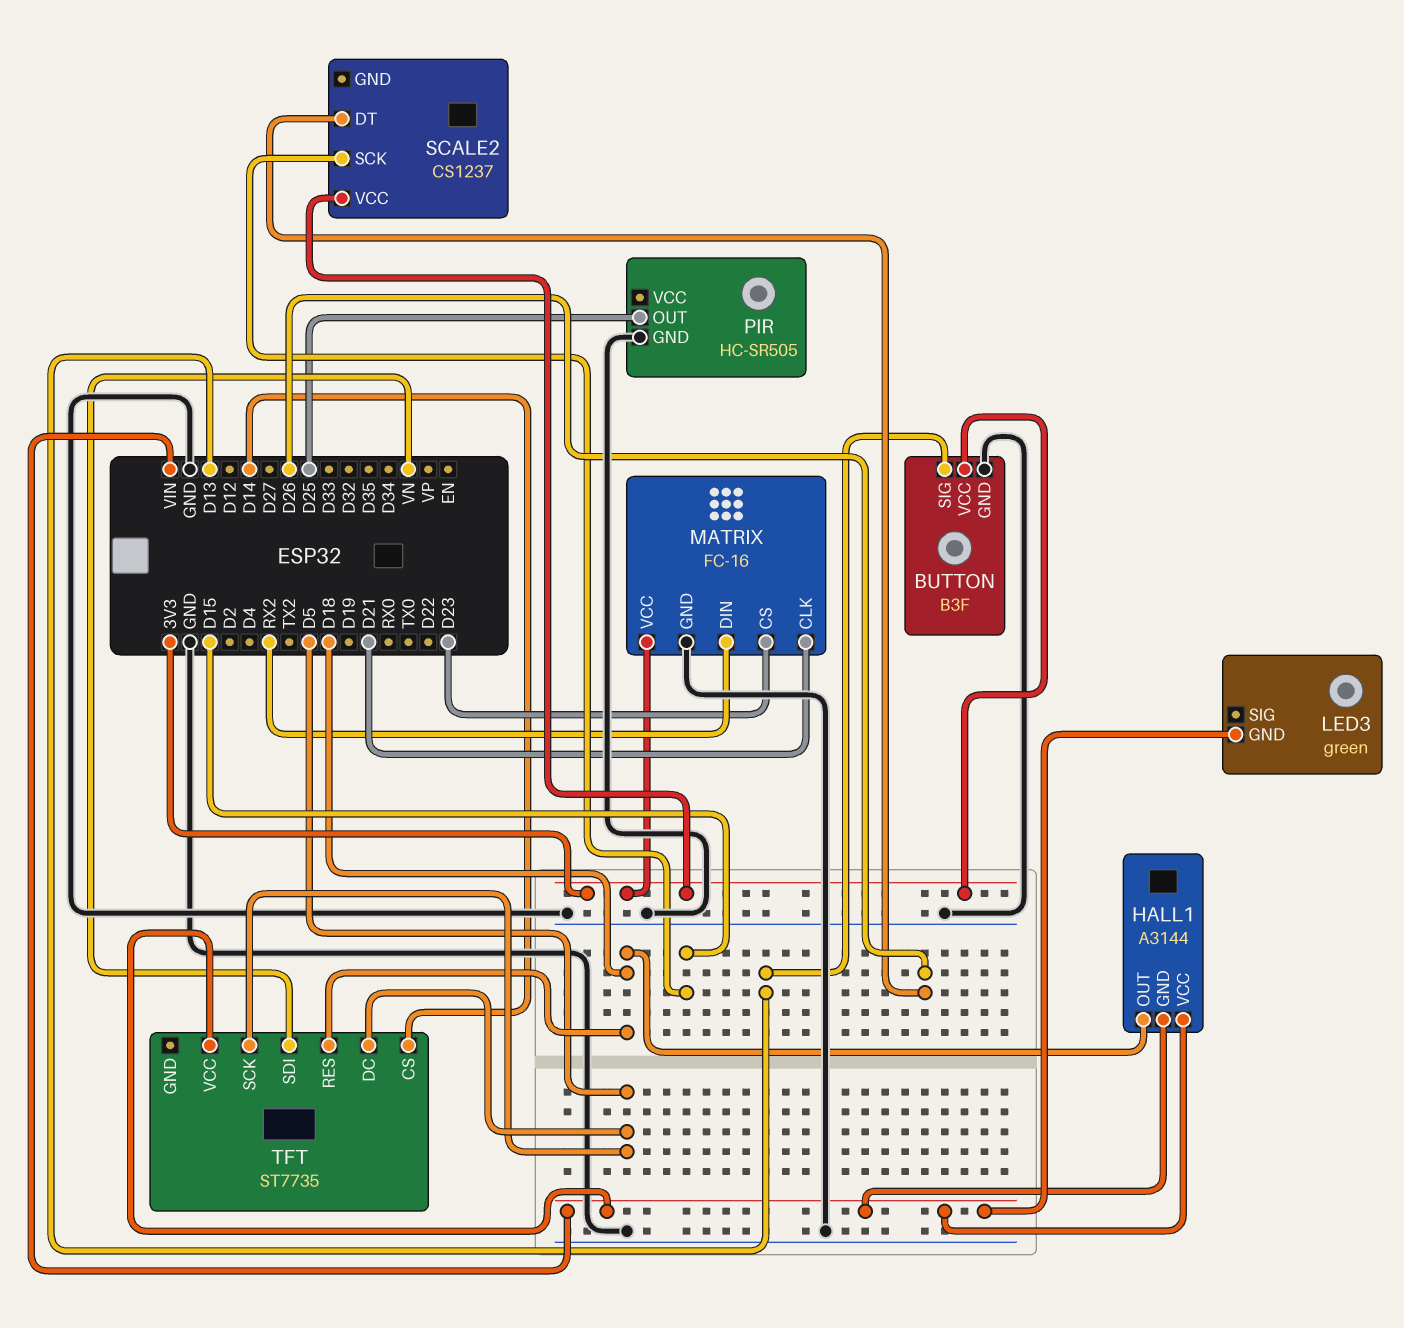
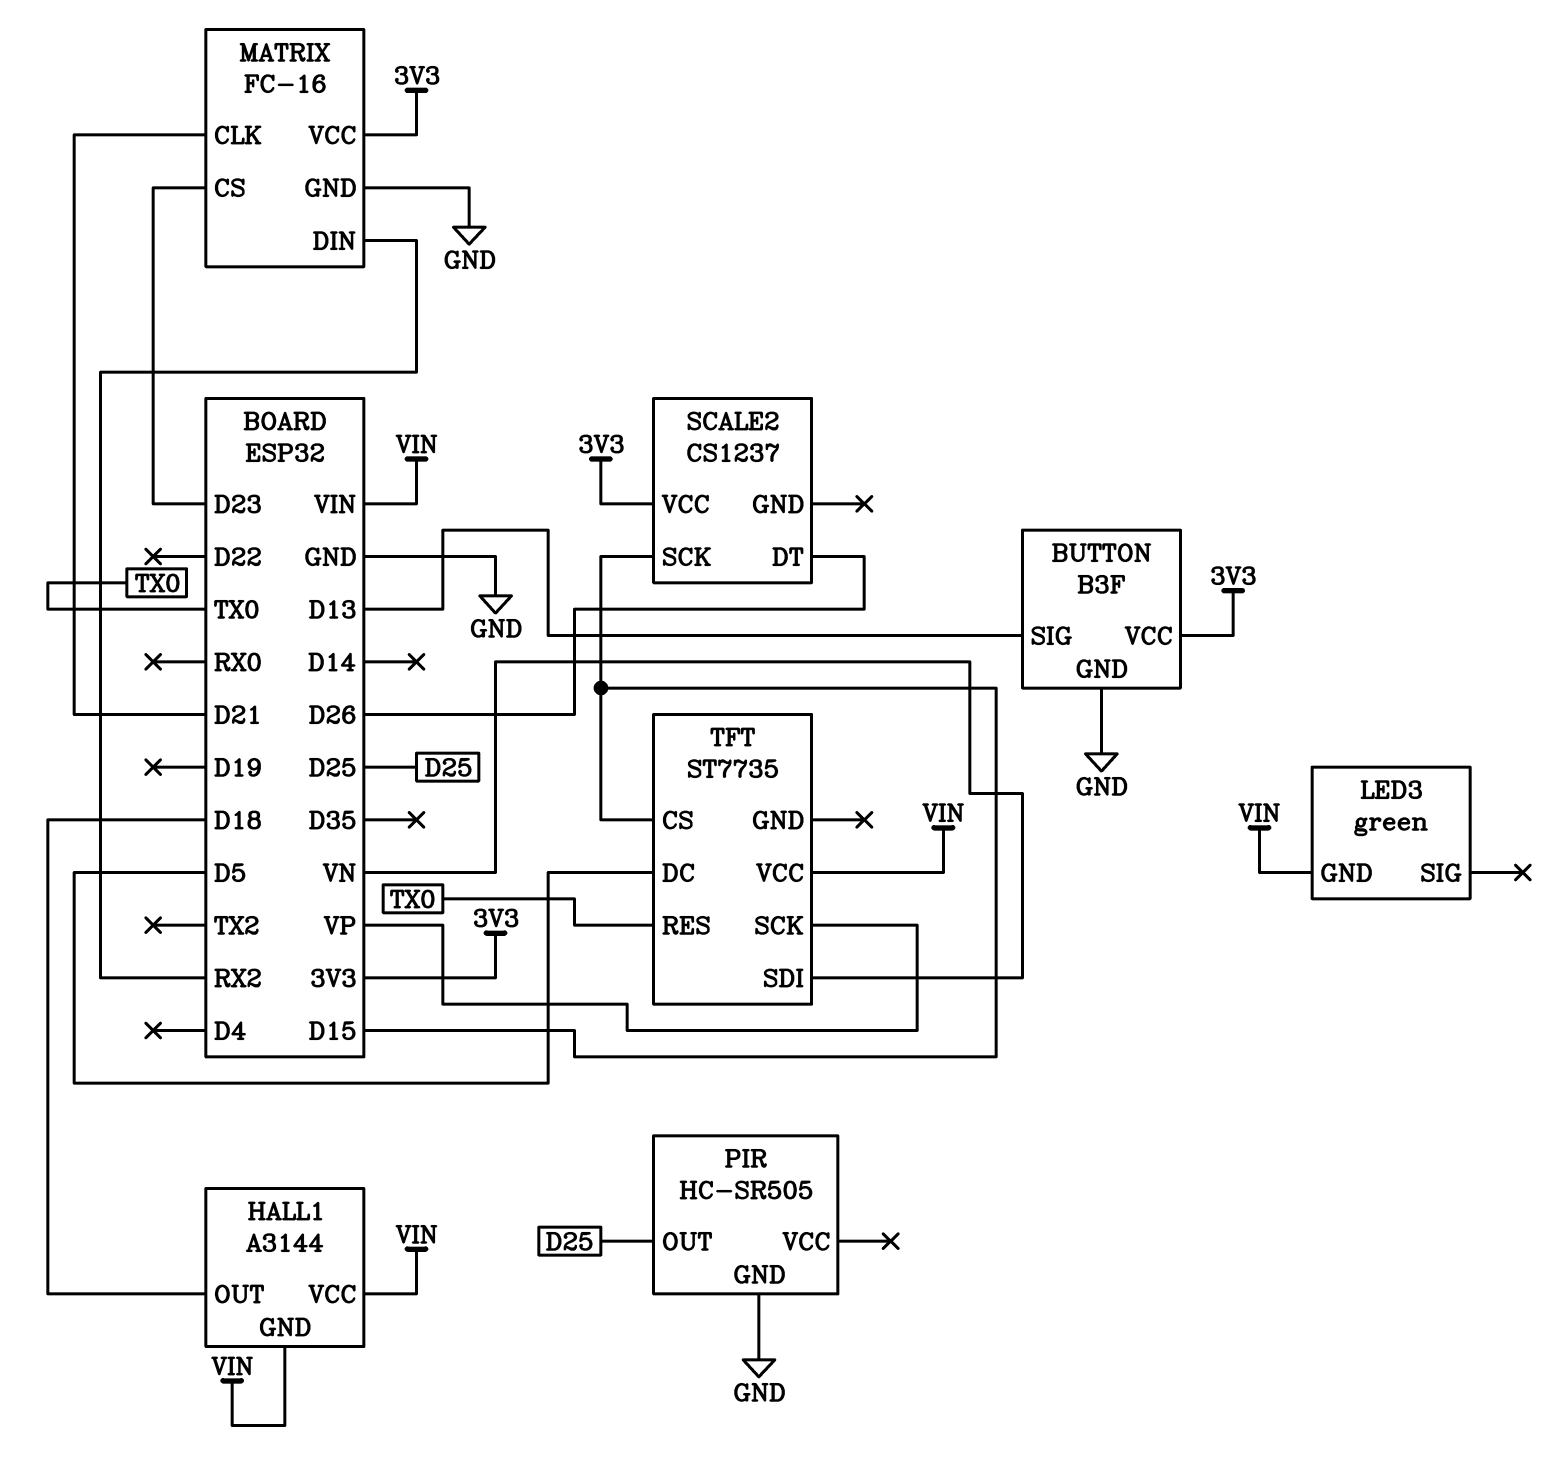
TFT pin CS: D14 -> D15
TFT pin RES: D18 -> TX0
TFT pin SCK: D5 -> VP

